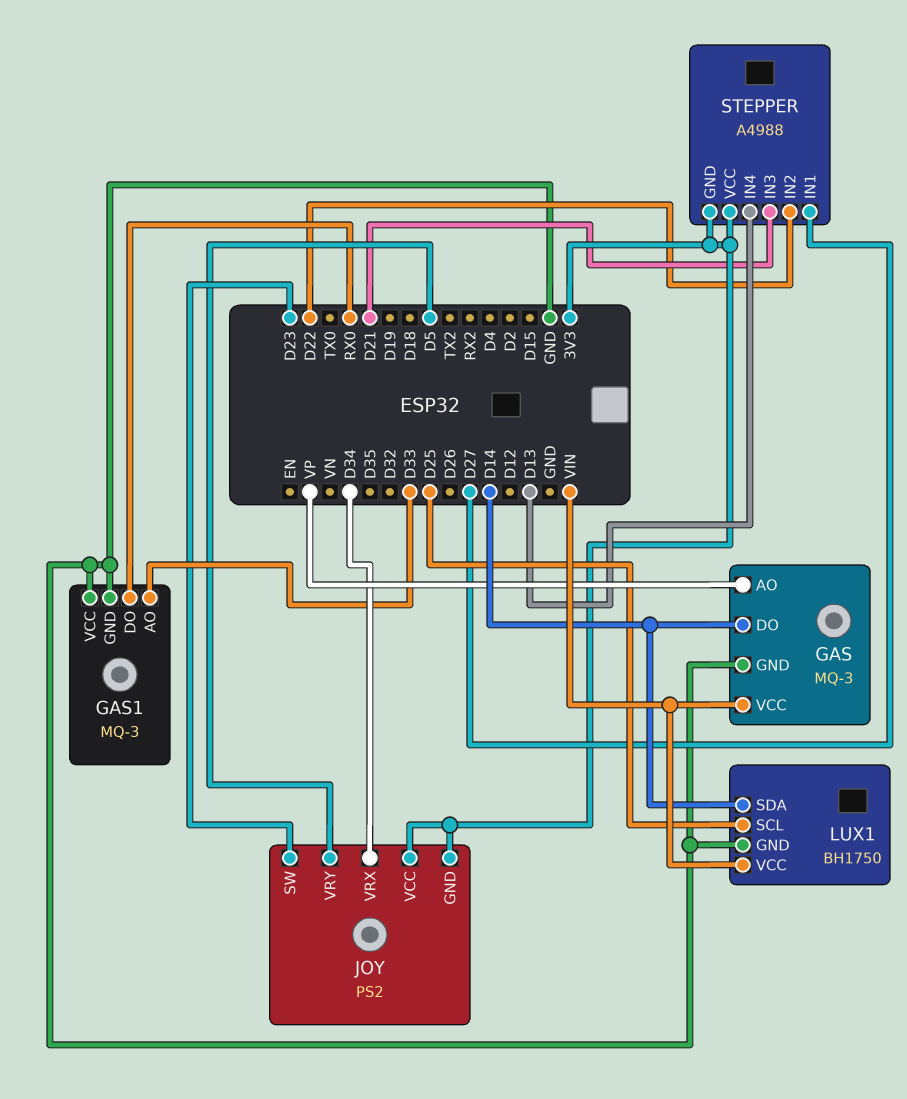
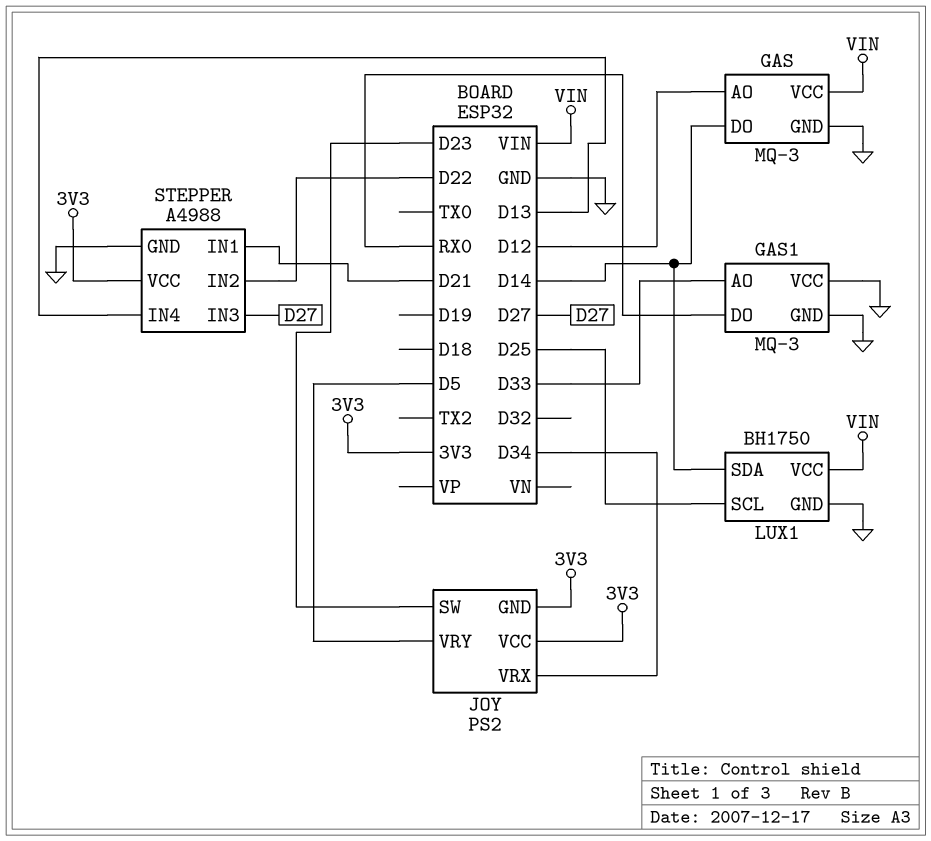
GAS pin AO: VP -> D12
STEPPER pin GND: 3V3 -> GND
STEPPER pin IN1: D27 -> D21
STEPPER pin IN3: D21 -> D27

